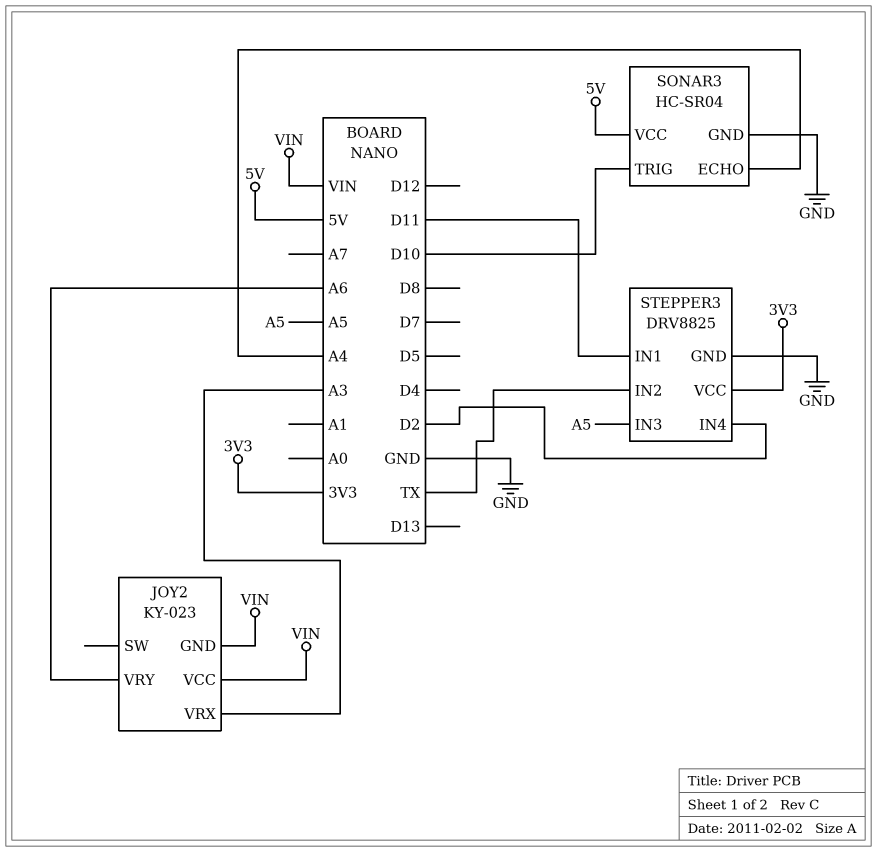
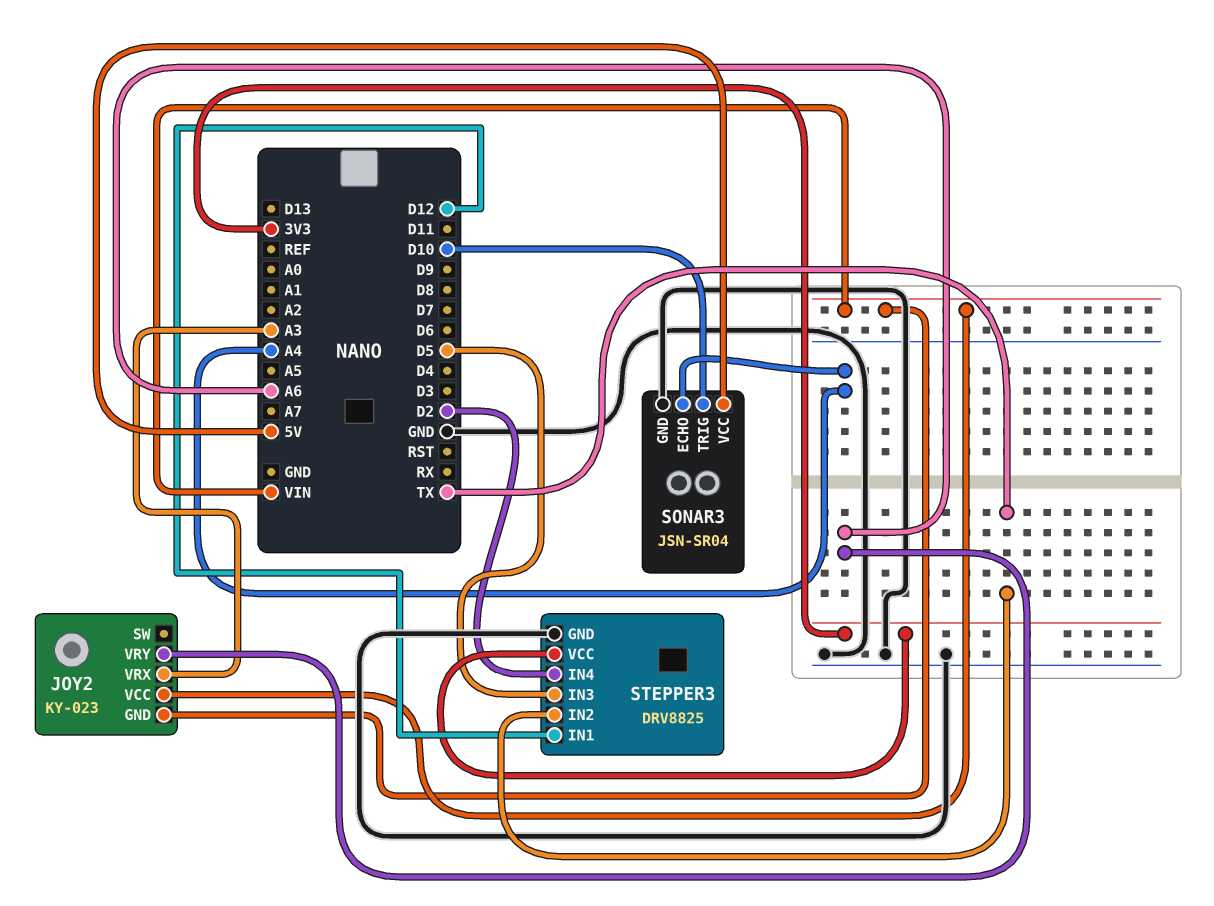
SONAR3: HC-SR04 -> JSN-SR04
STEPPER3 pin IN1: D11 -> D12
STEPPER3 pin IN3: A5 -> D5

